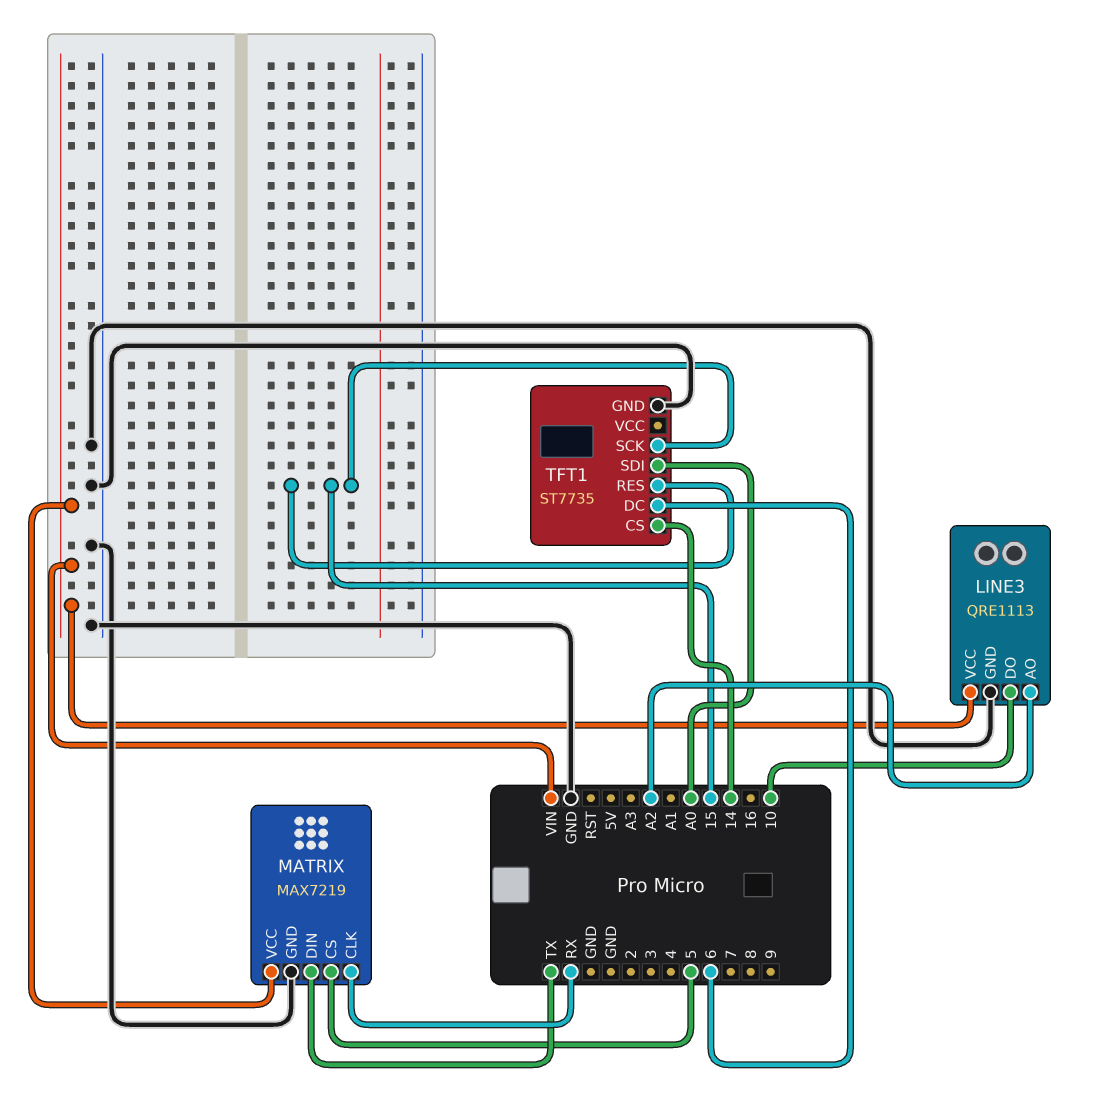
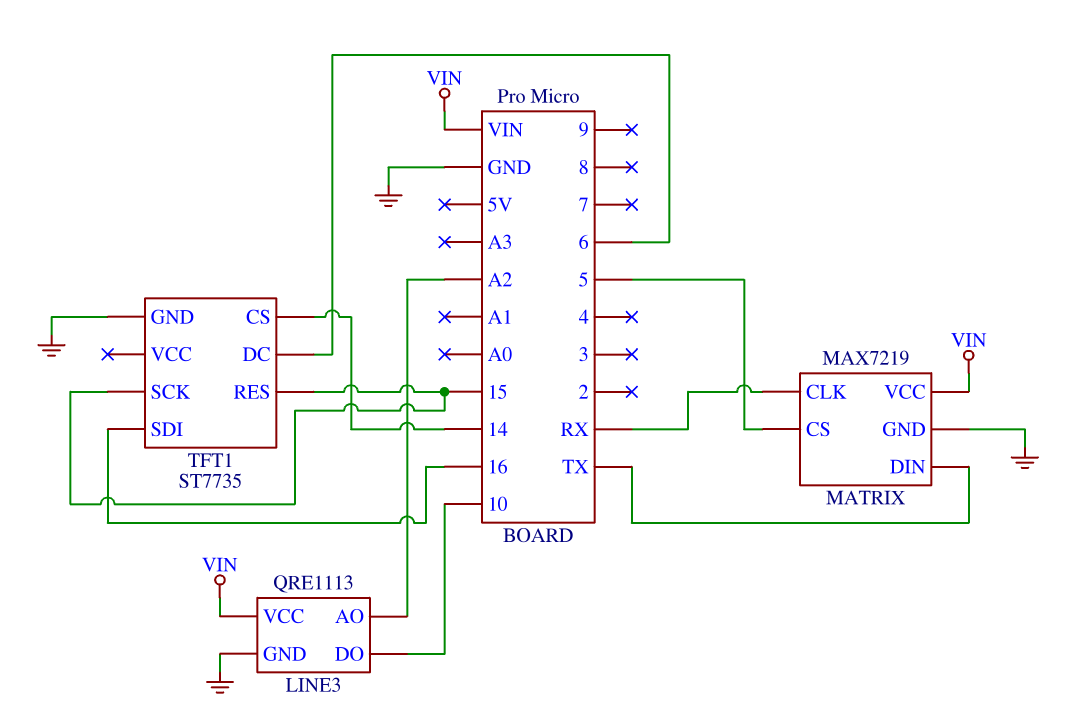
TFT1 pin SDI: A0 -> 16

